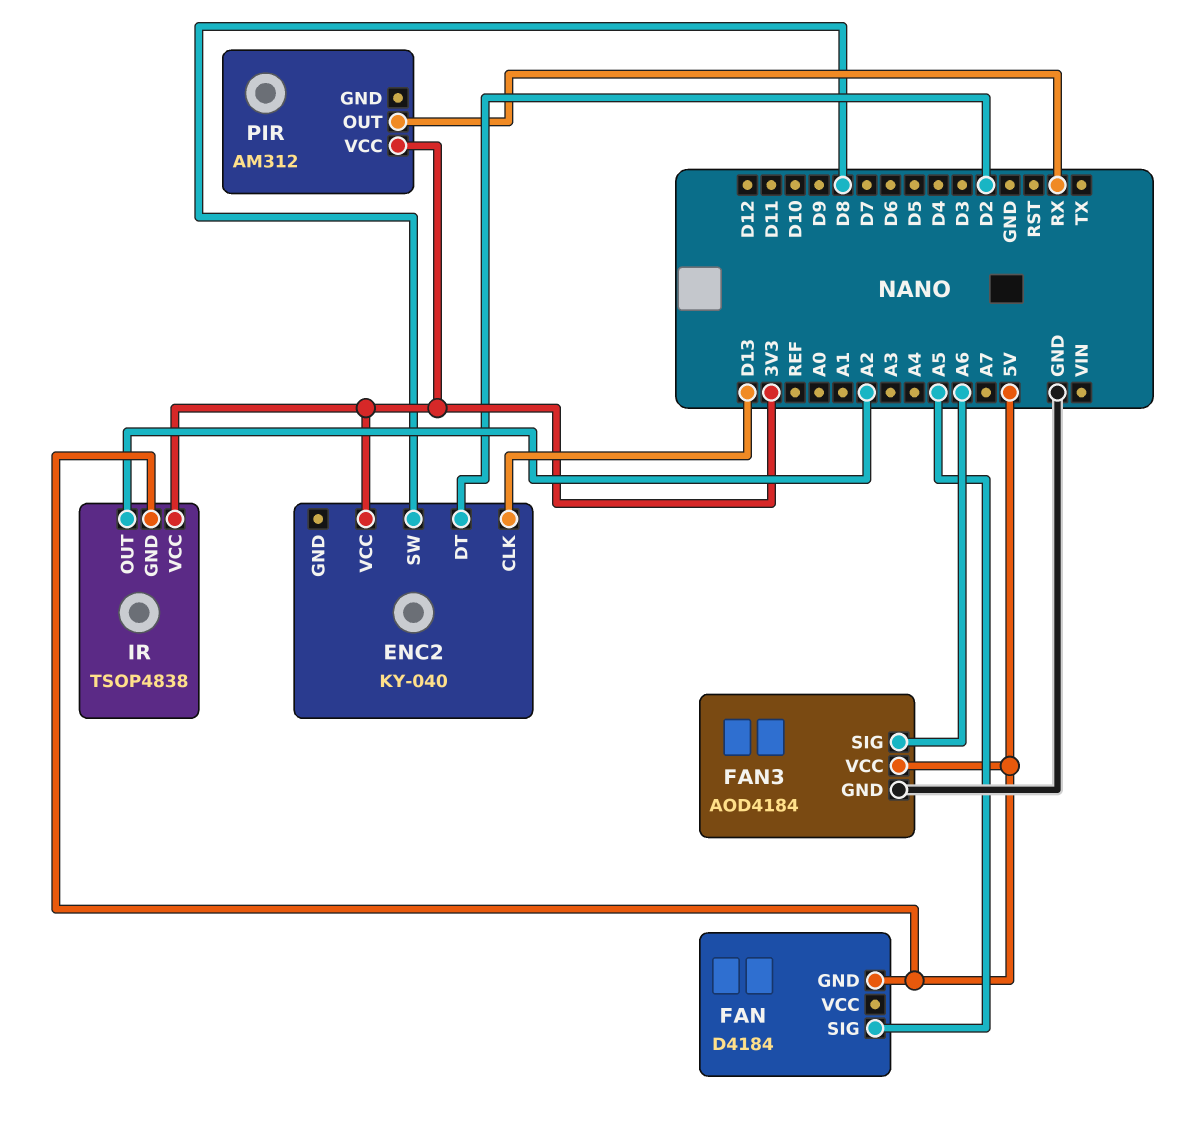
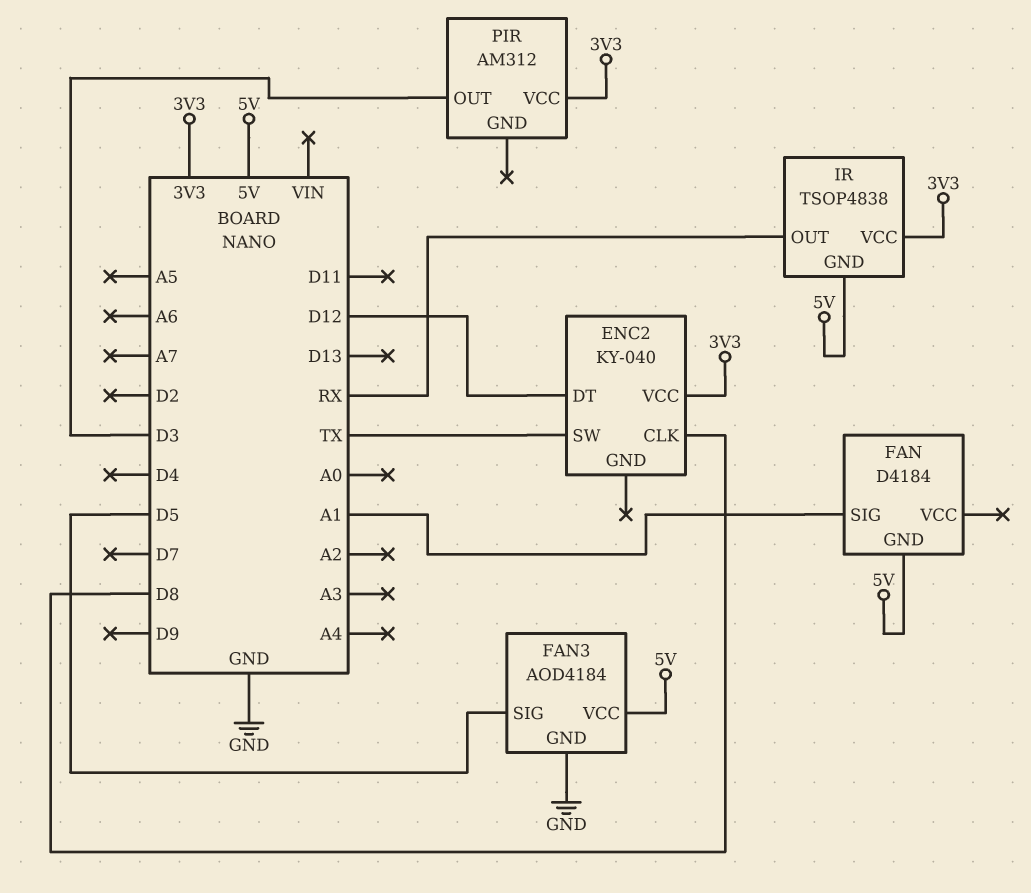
ENC2 pin CLK: D13 -> D8
ENC2 pin DT: D2 -> D12
ENC2 pin SW: D8 -> TX
FAN pin SIG: A5 -> A1
FAN3 pin SIG: A6 -> D5
IR pin OUT: A2 -> RX
PIR pin OUT: RX -> D3

